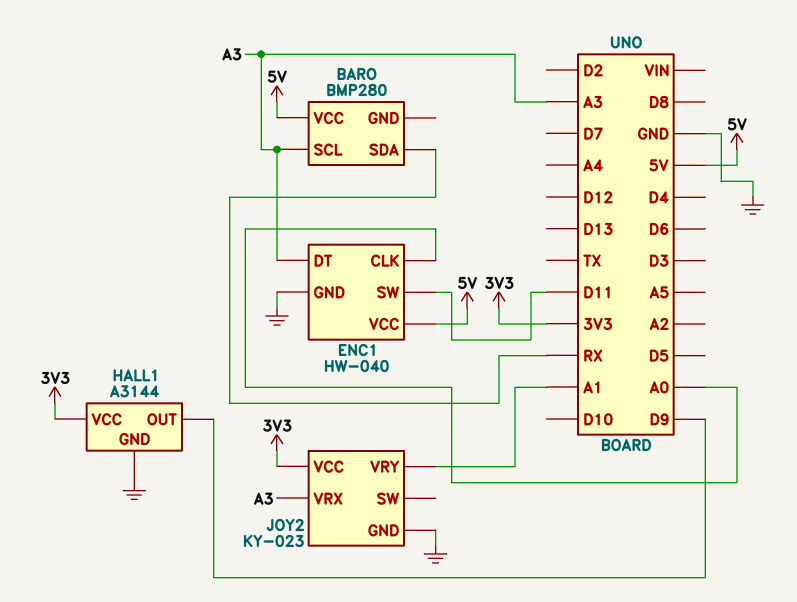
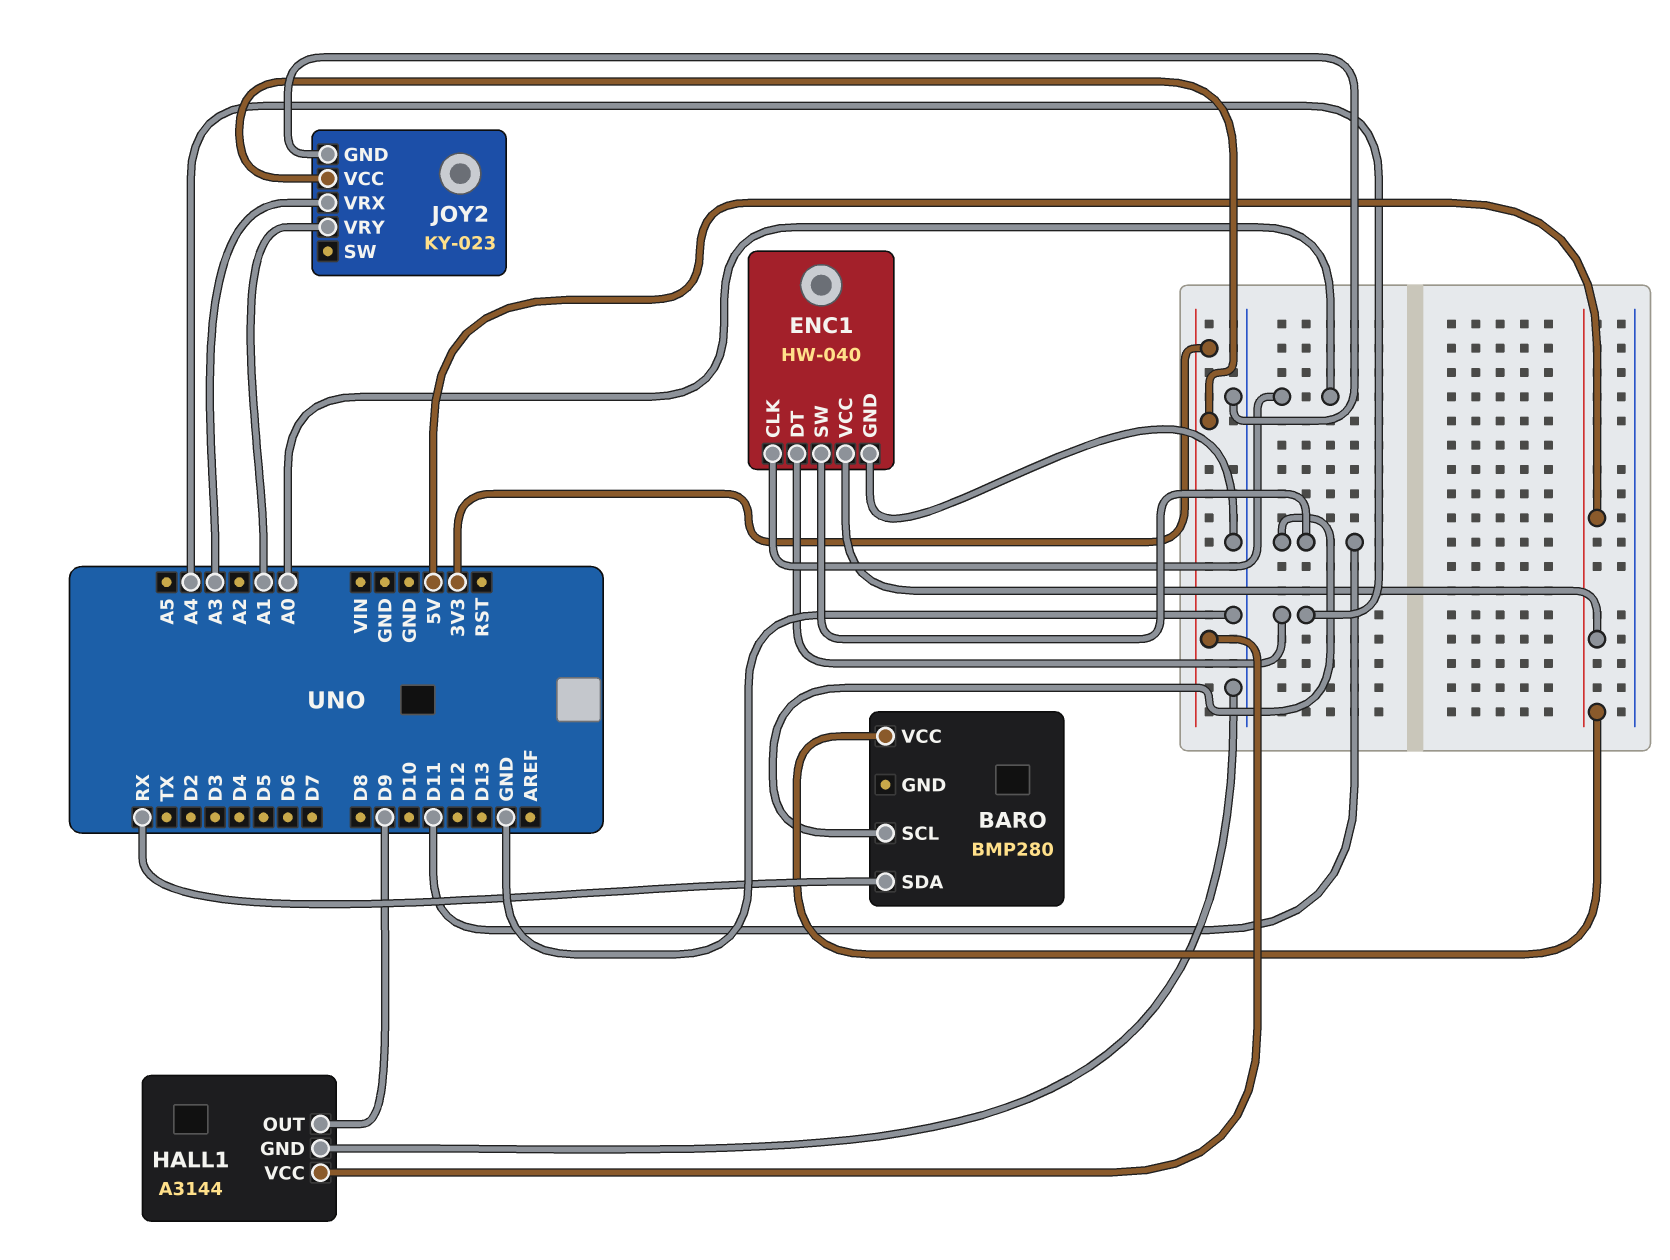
BARO pin SCL: A3 -> D11
ENC1 pin DT: A3 -> A4

